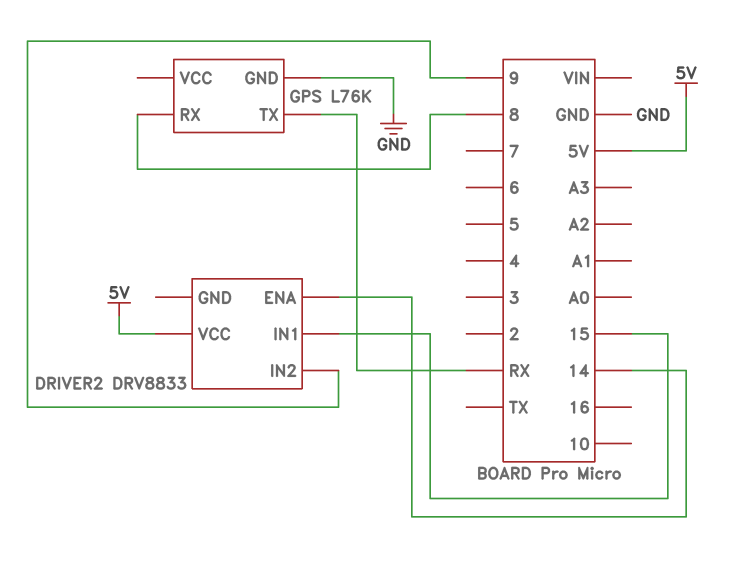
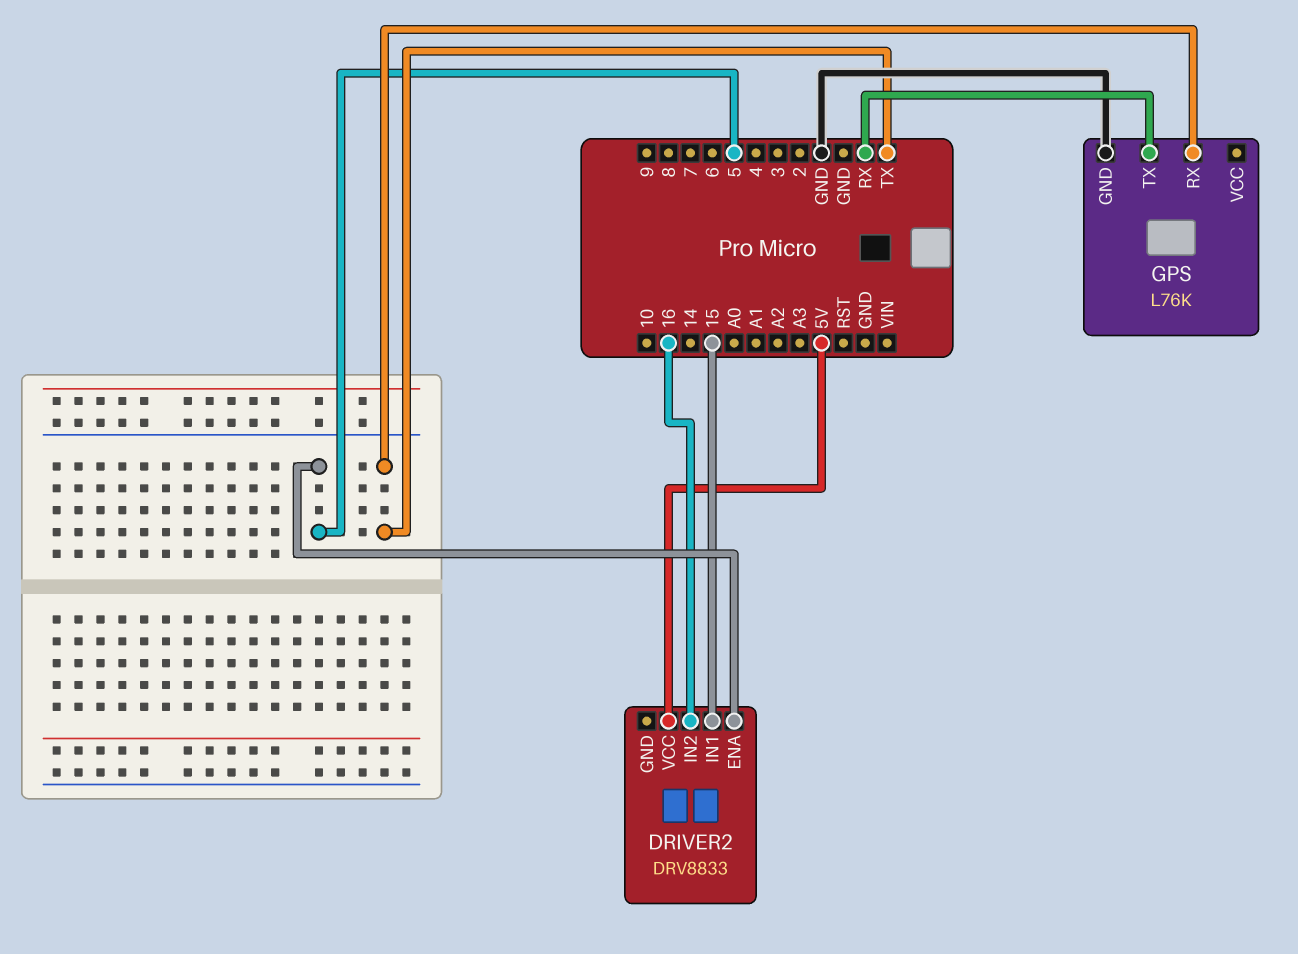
DRIVER2 pin ENA: 14 -> 5
DRIVER2 pin IN2: 9 -> 16
GPS pin RX: 8 -> TX

